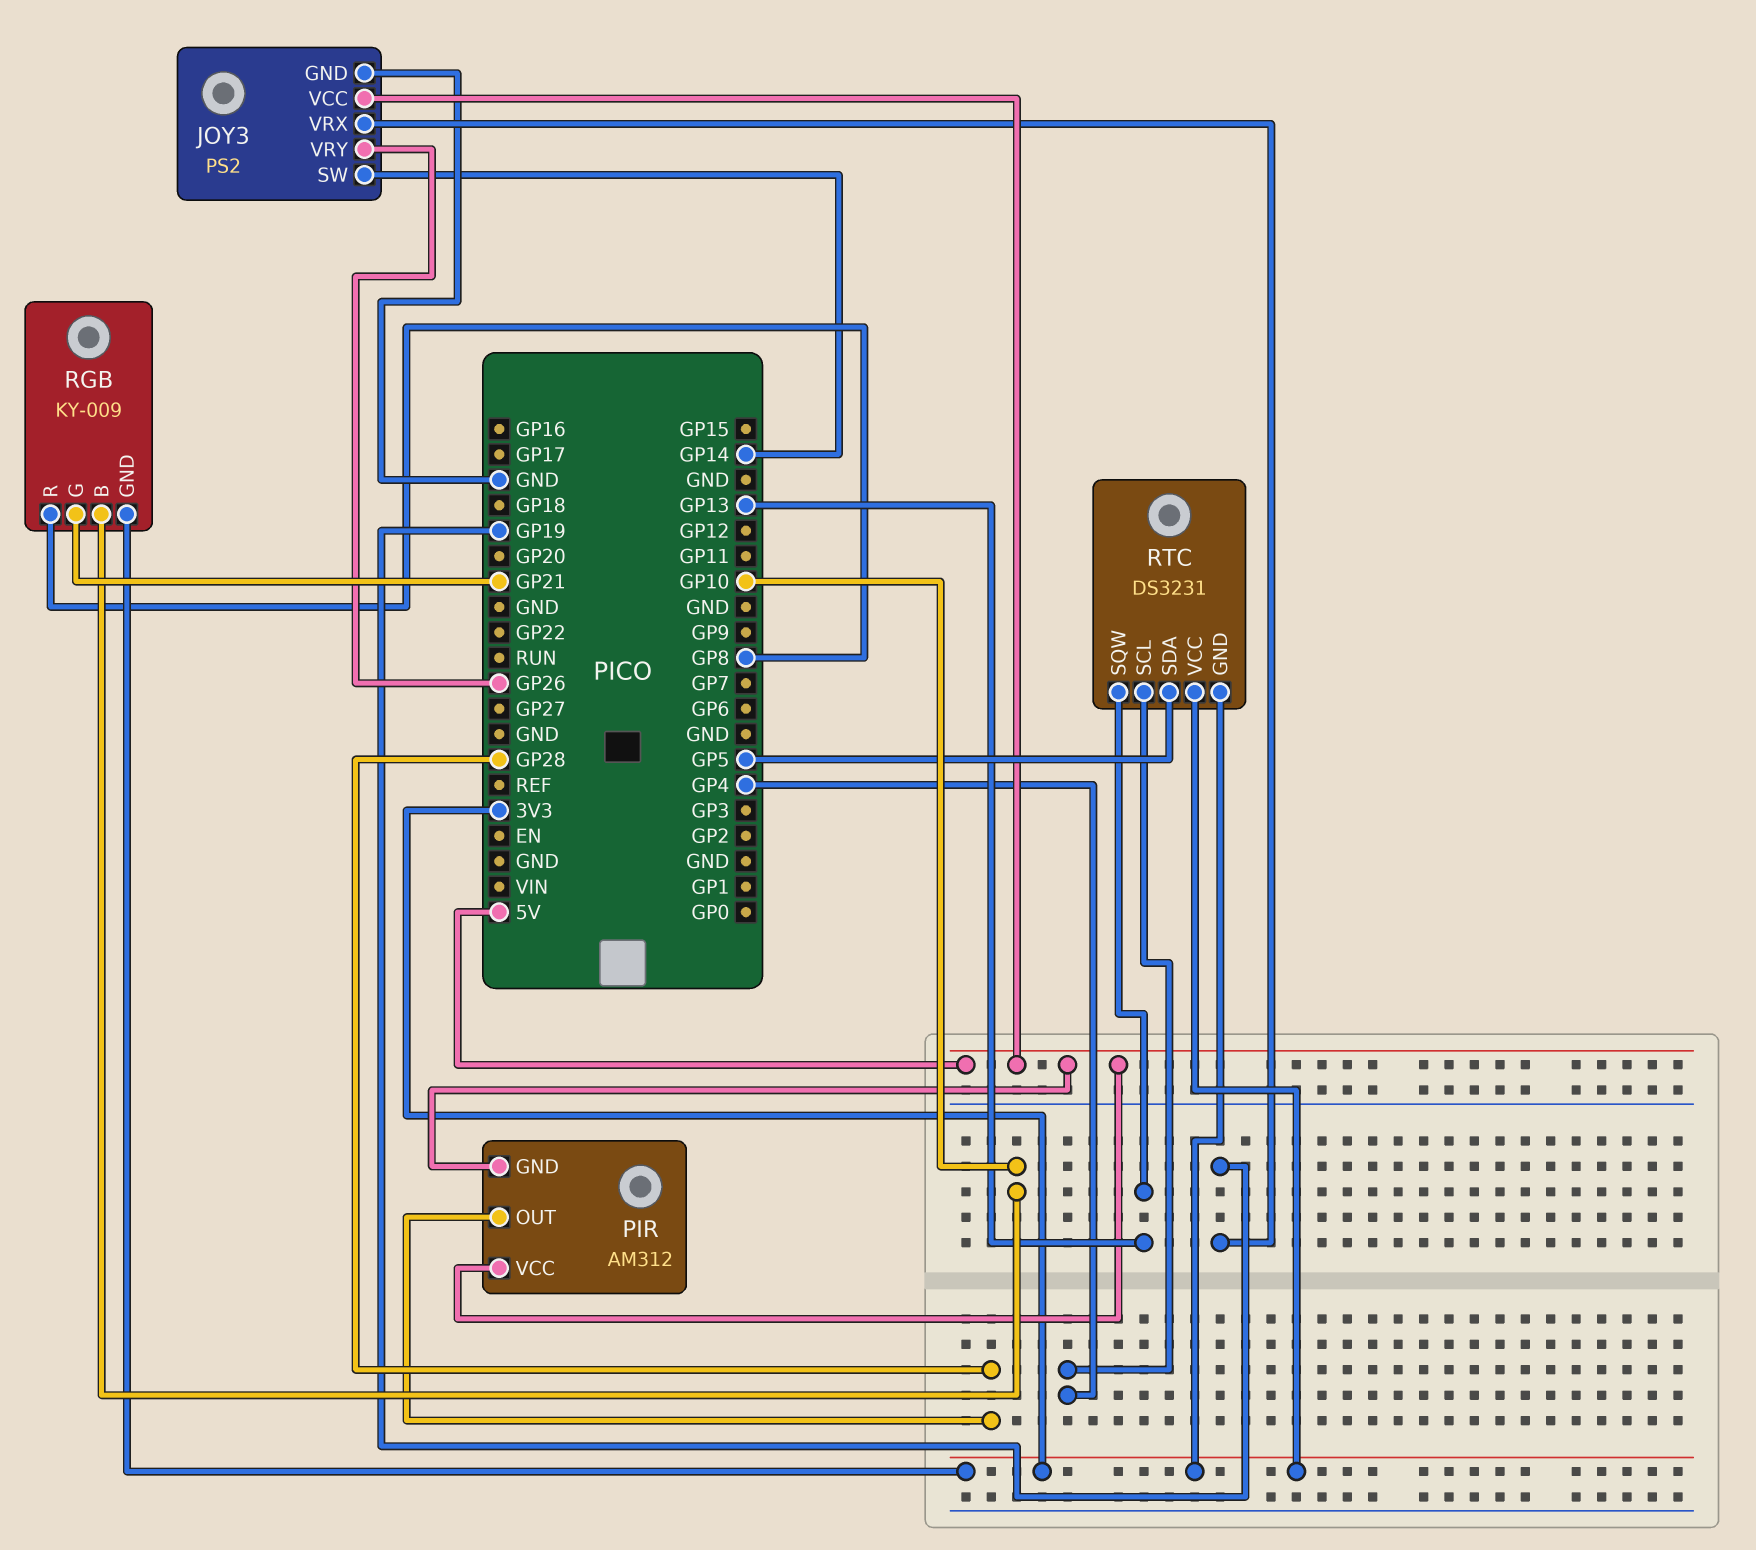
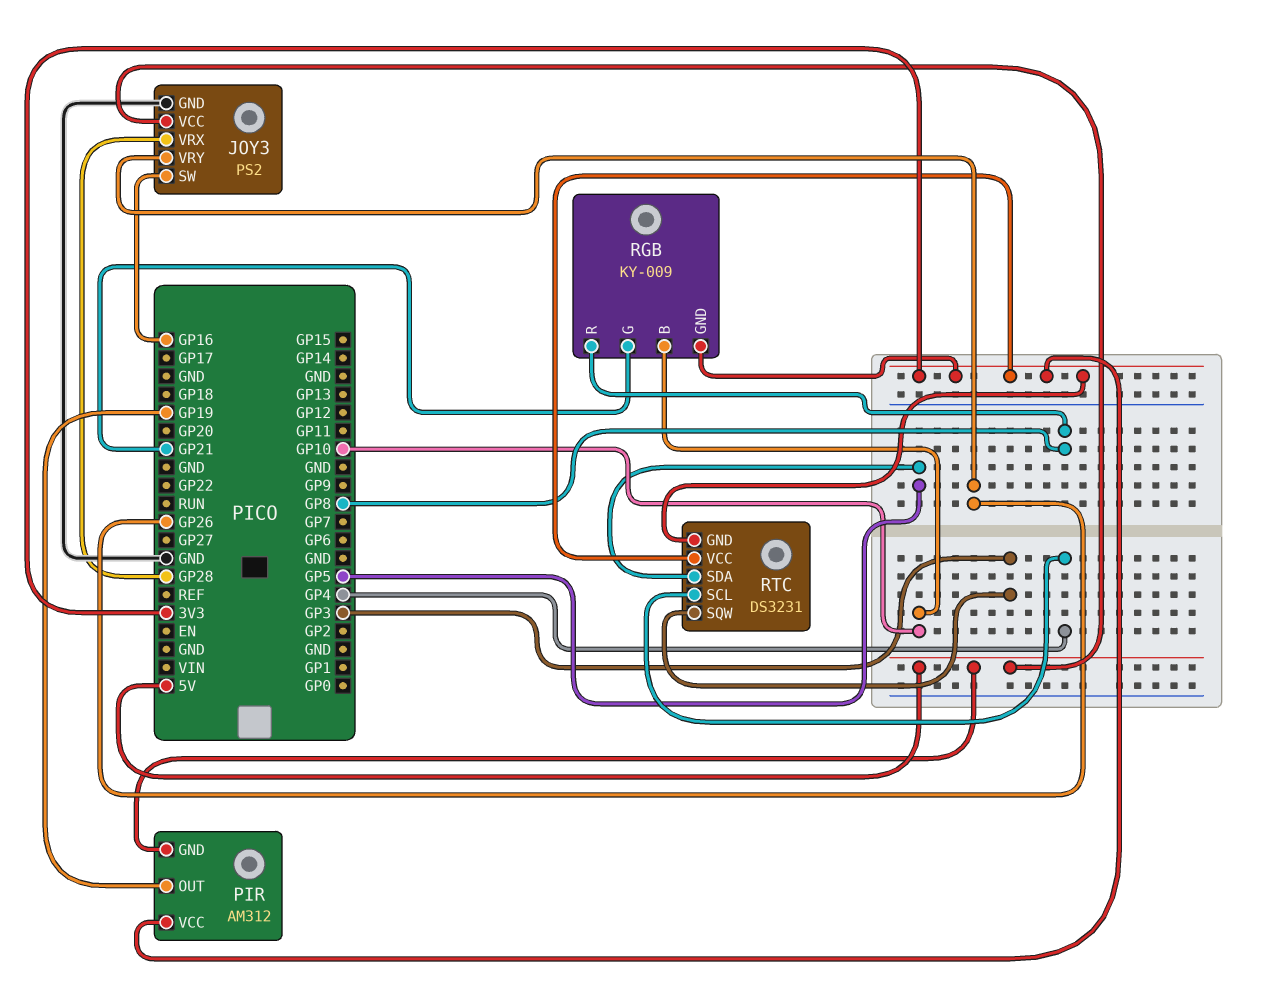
JOY3 pin SW: GP14 -> GP16
JOY3 pin VRX: GP19 -> GP28
PIR pin OUT: GP28 -> GP19
PIR pin VCC: 5V -> 3V3
RTC pin SQW: GP13 -> GP3

